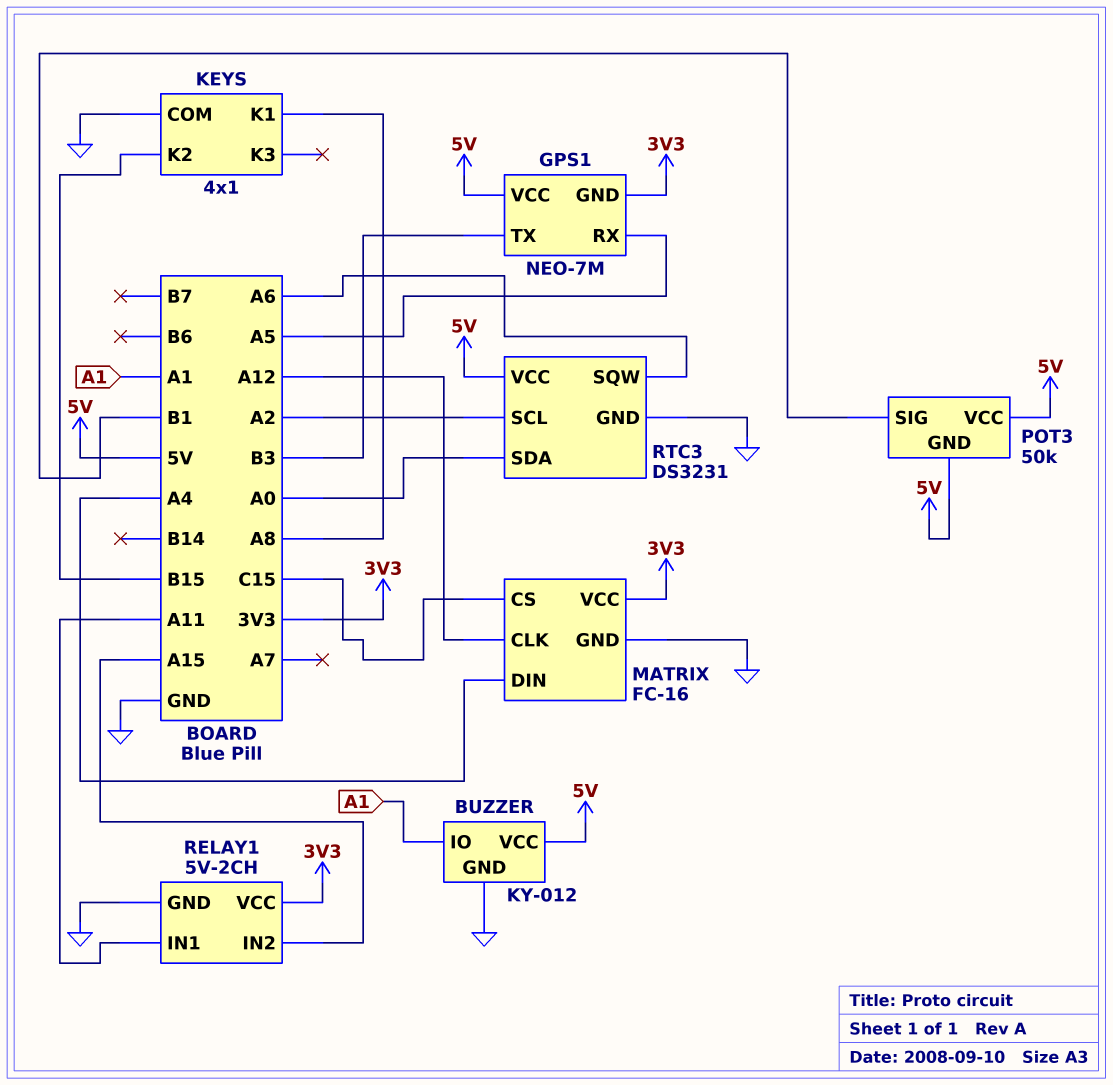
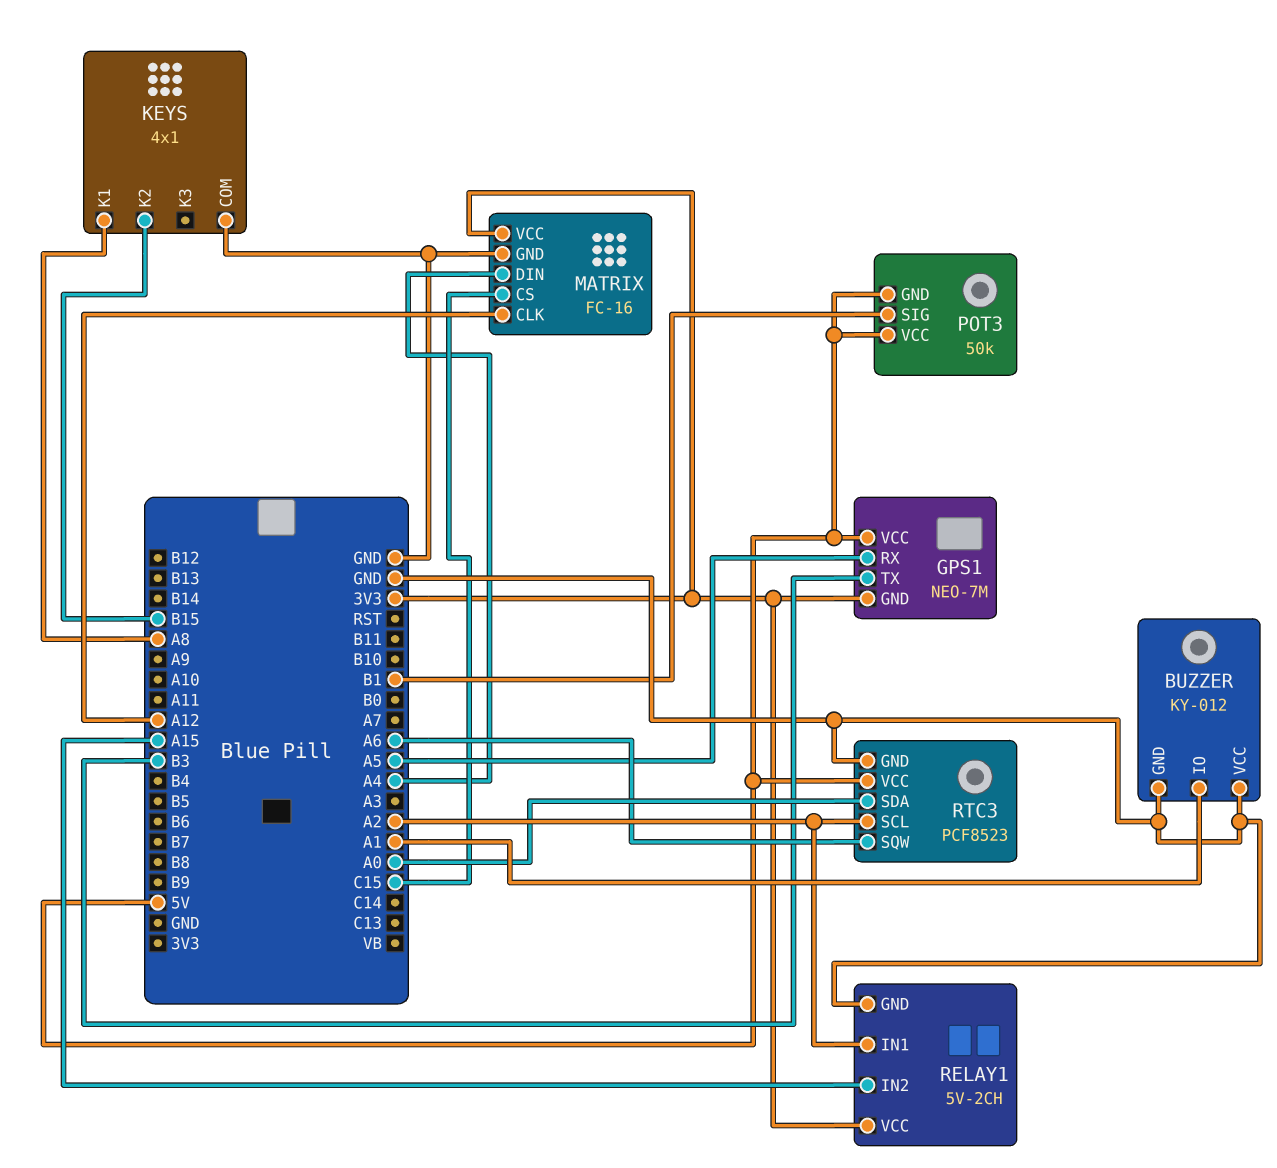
BUZZER pin VCC: 5V -> GND
RELAY1 pin IN1: A11 -> A2
RTC3: DS3231 -> PCF8523

